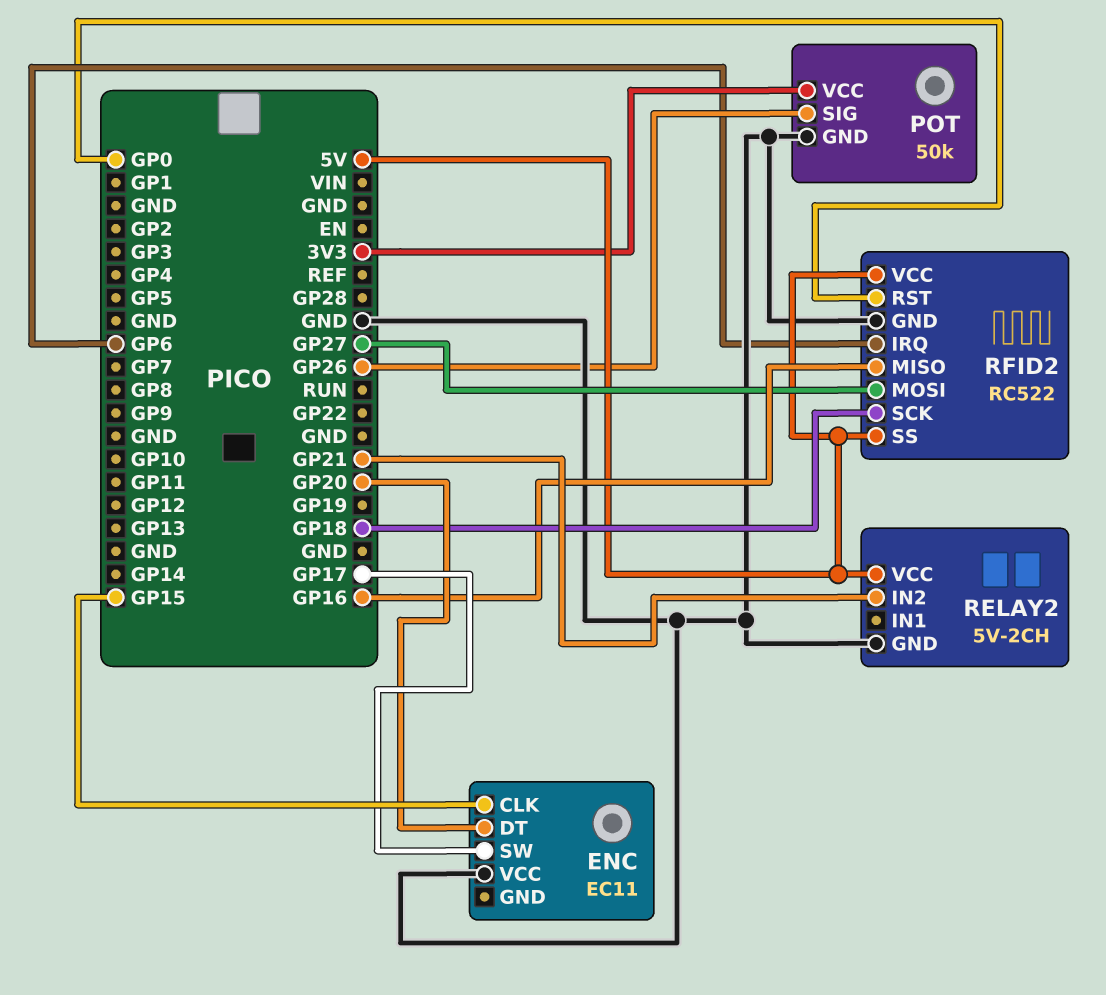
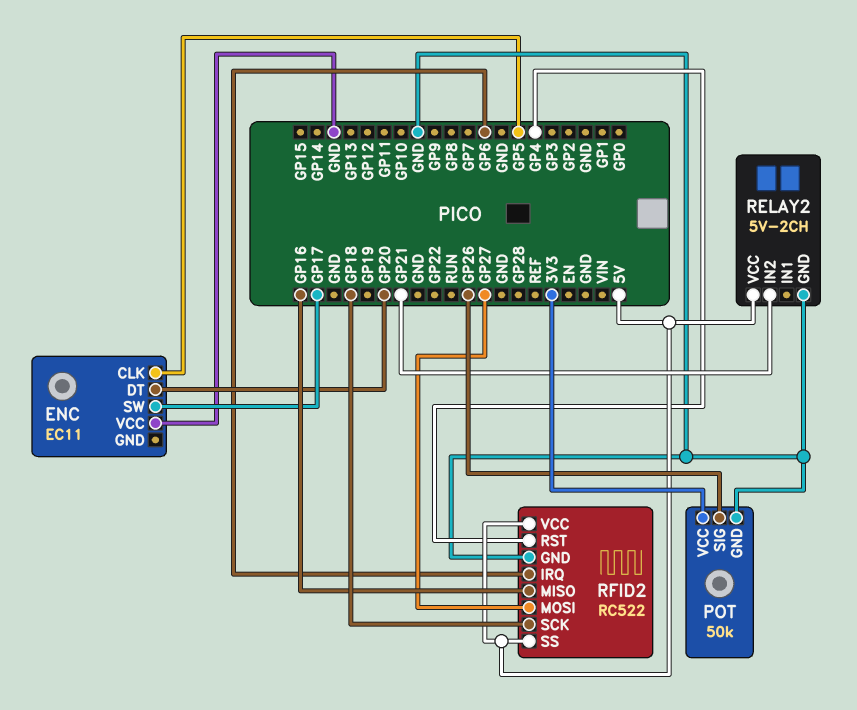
ENC pin CLK: GP15 -> GP5
RFID2 pin RST: GP0 -> GP4

